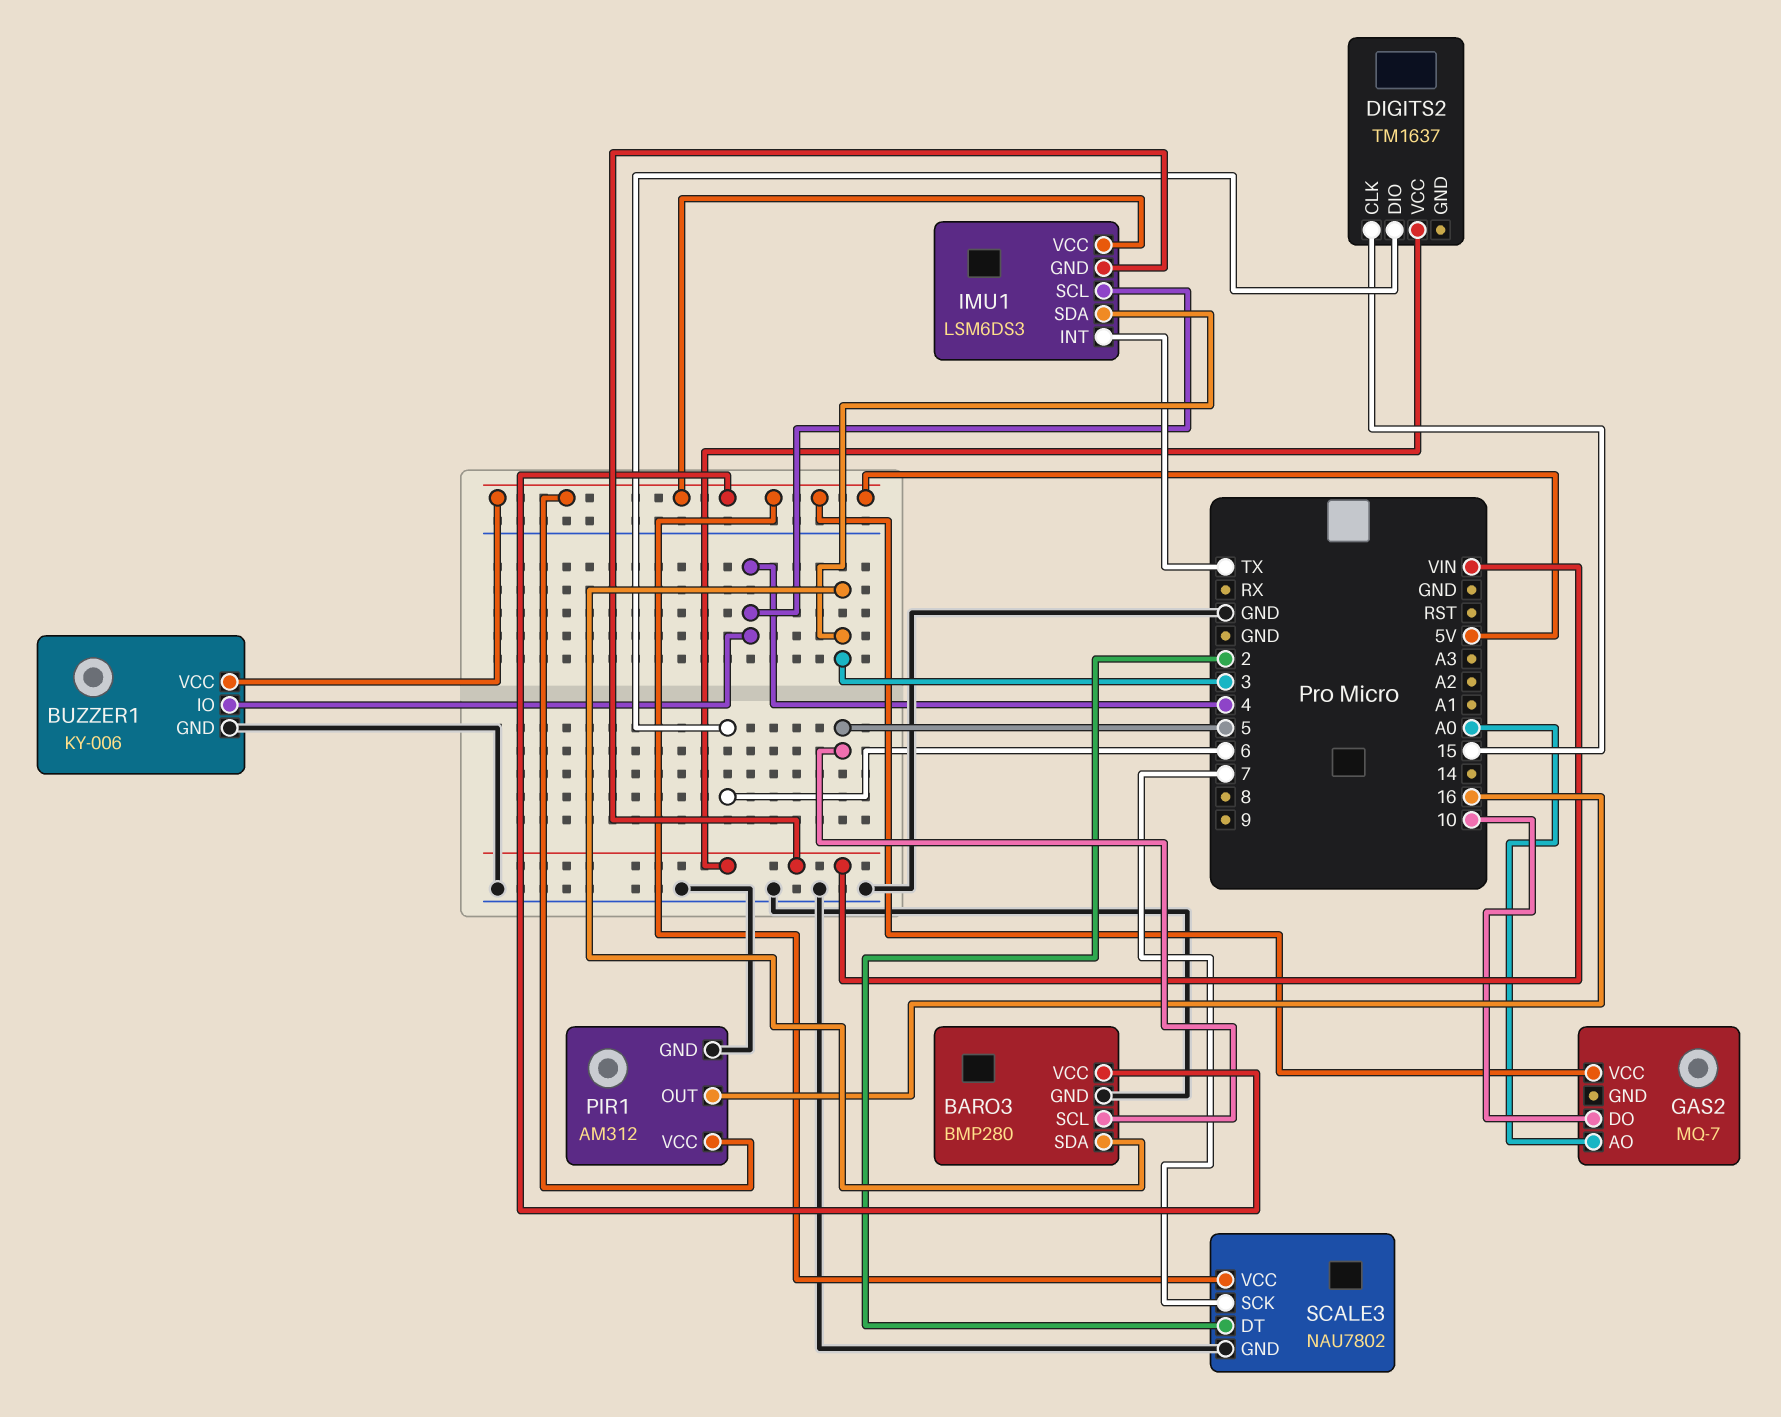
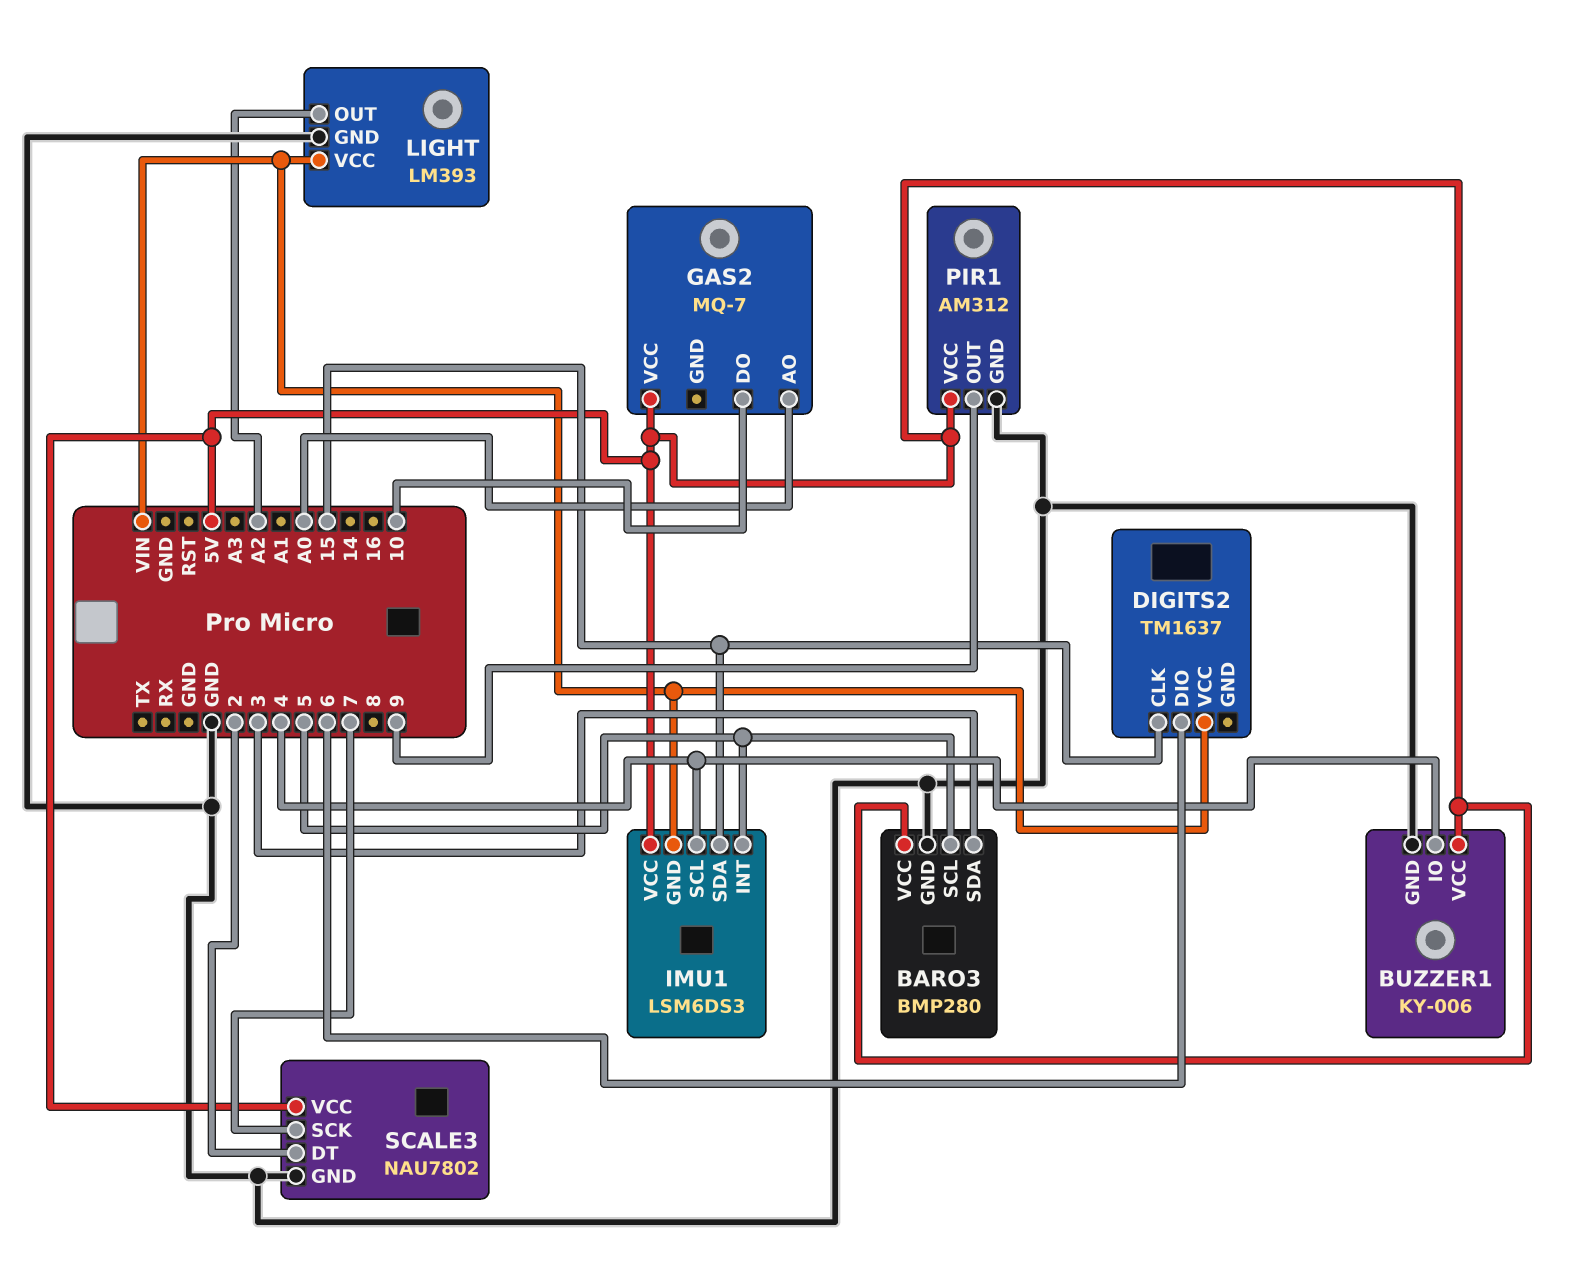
IMU1 pin INT: TX -> 5
IMU1 pin SDA: 3 -> 15
LIGHT: none -> LM393
LIGHT pin GND: none -> GND
LIGHT pin OUT: none -> A2
LIGHT pin VCC: none -> VIN
PIR1 pin OUT: 16 -> 9

